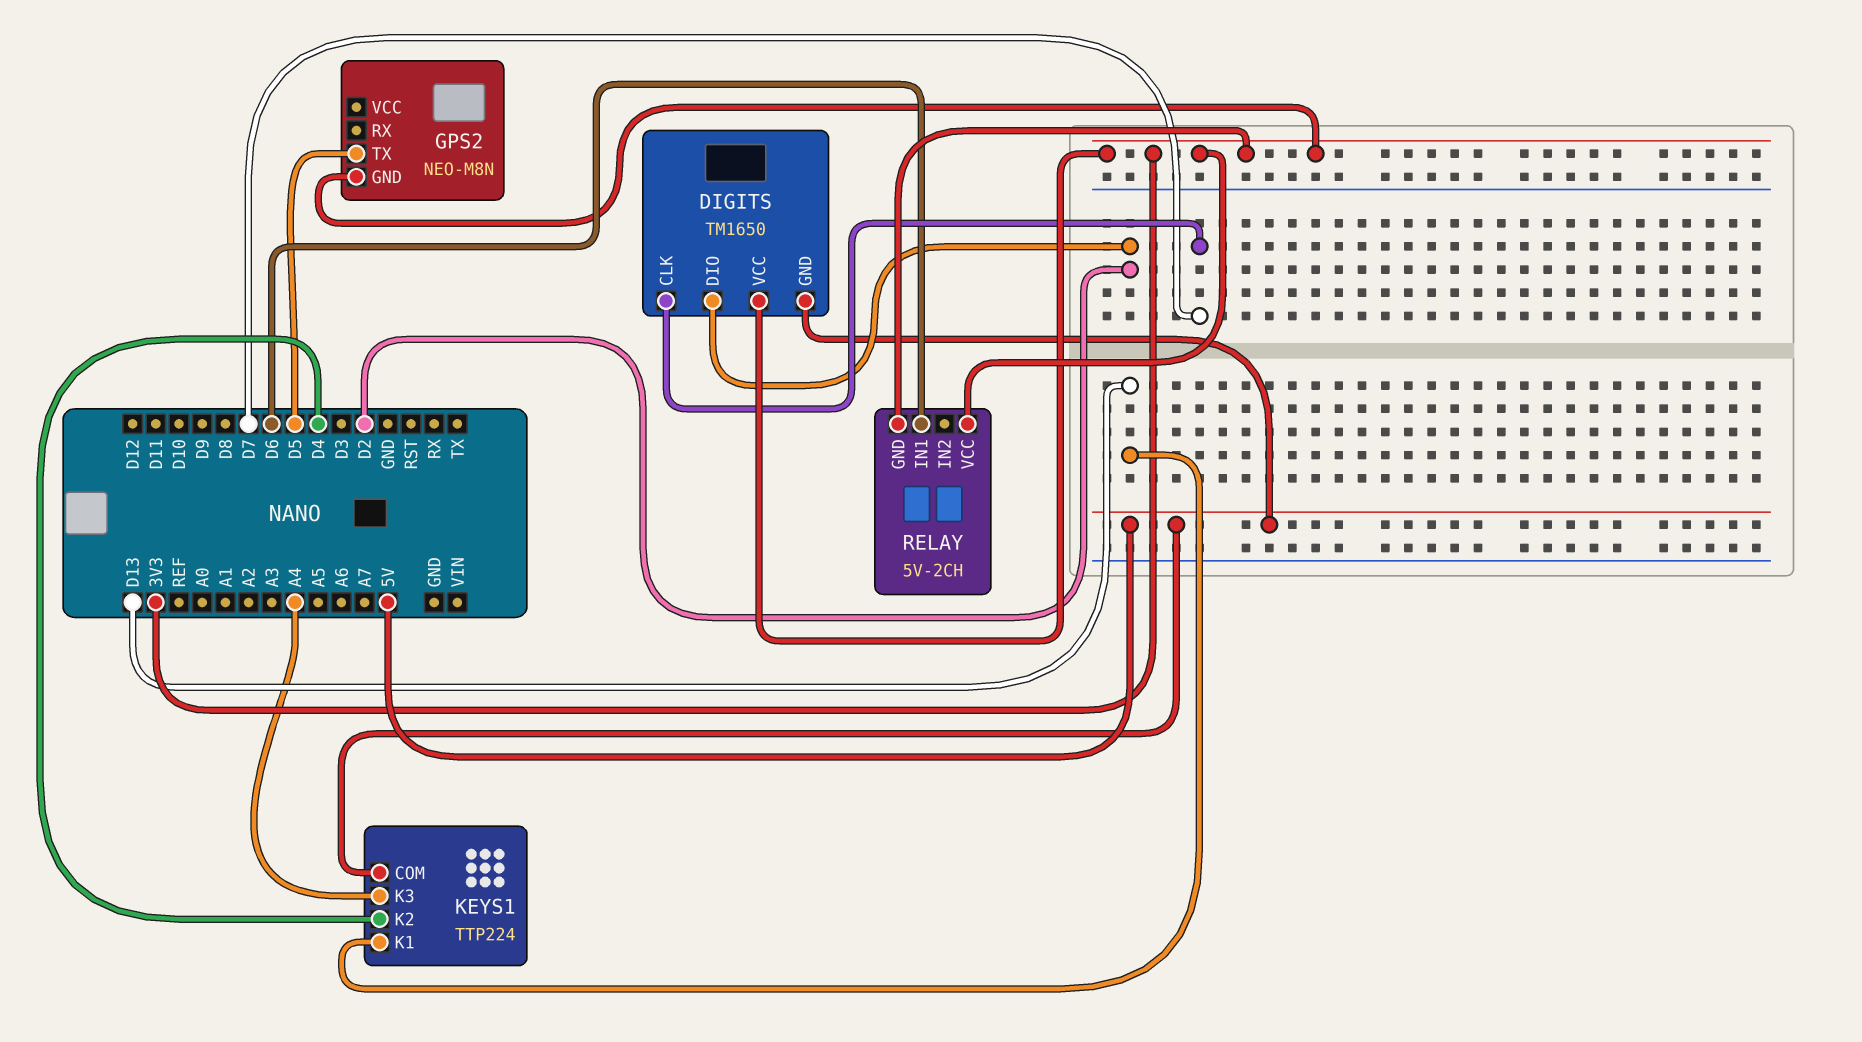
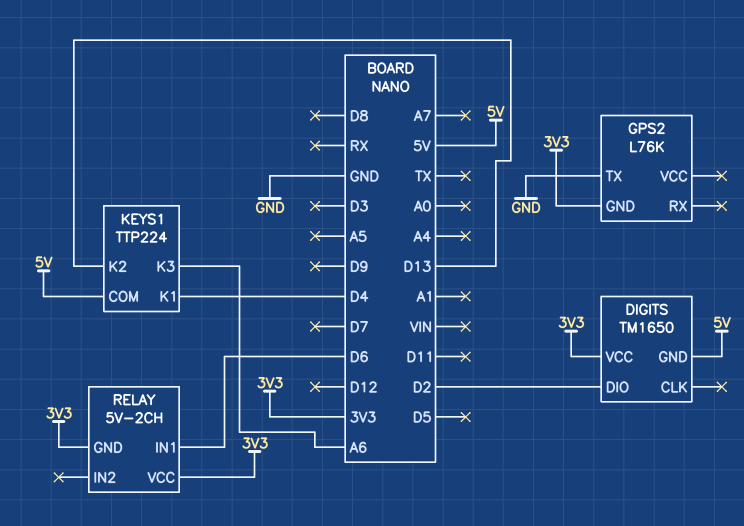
DIGITS pin CLK: D7 -> none
GPS2: NEO-M8N -> L76K
GPS2 pin TX: D5 -> GND
KEYS1 pin K1: D13 -> D4
KEYS1 pin K2: D4 -> D13
KEYS1 pin K3: A4 -> A6

